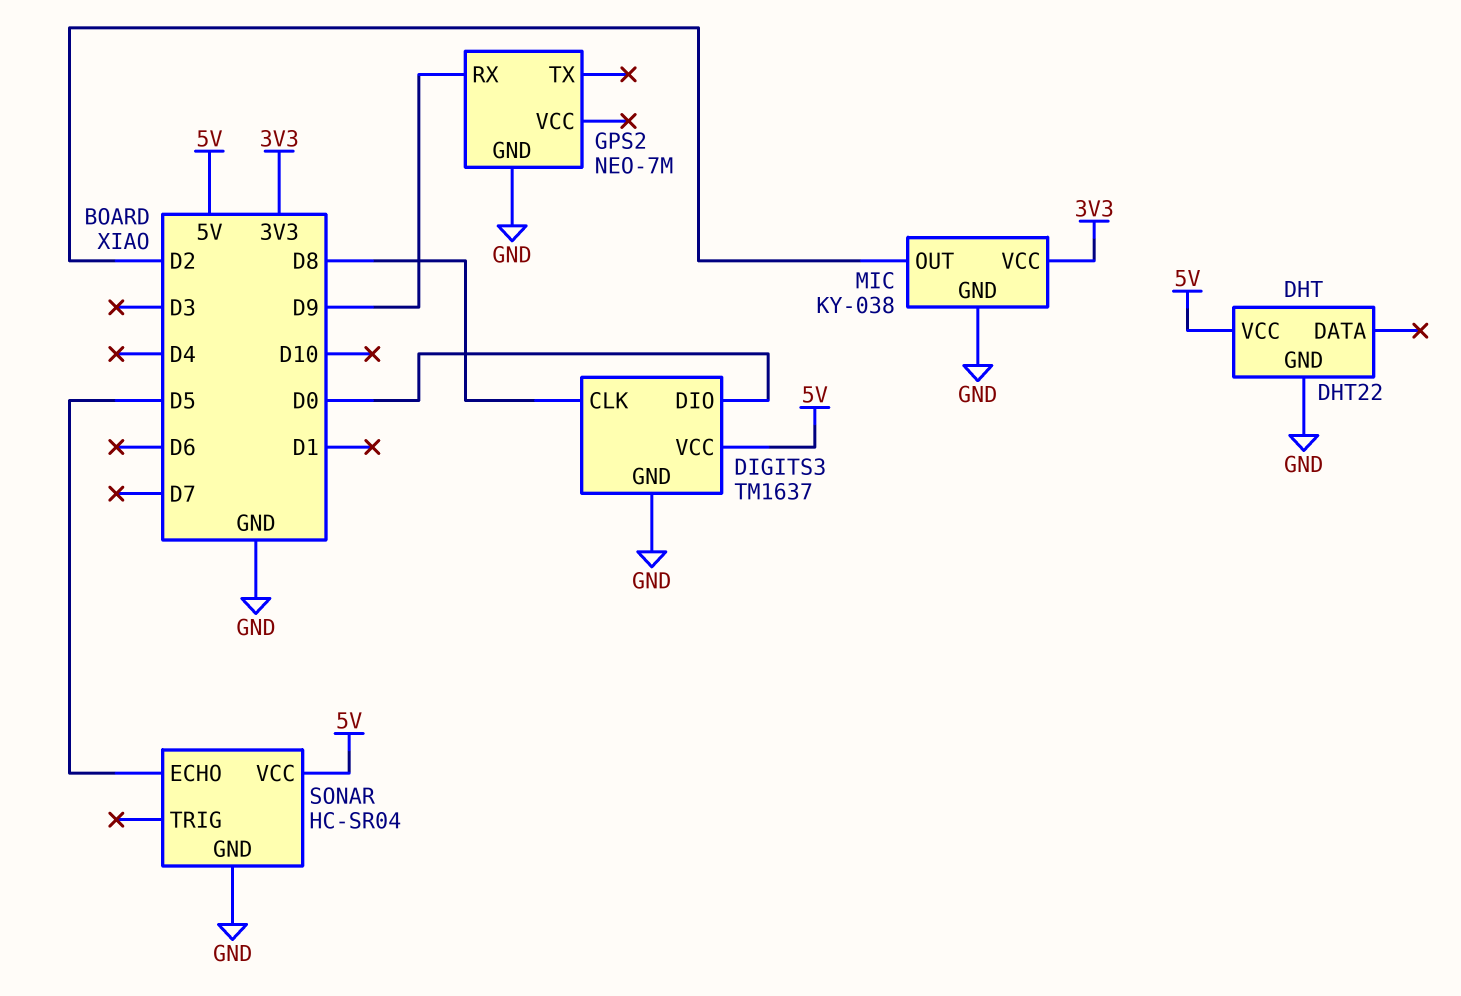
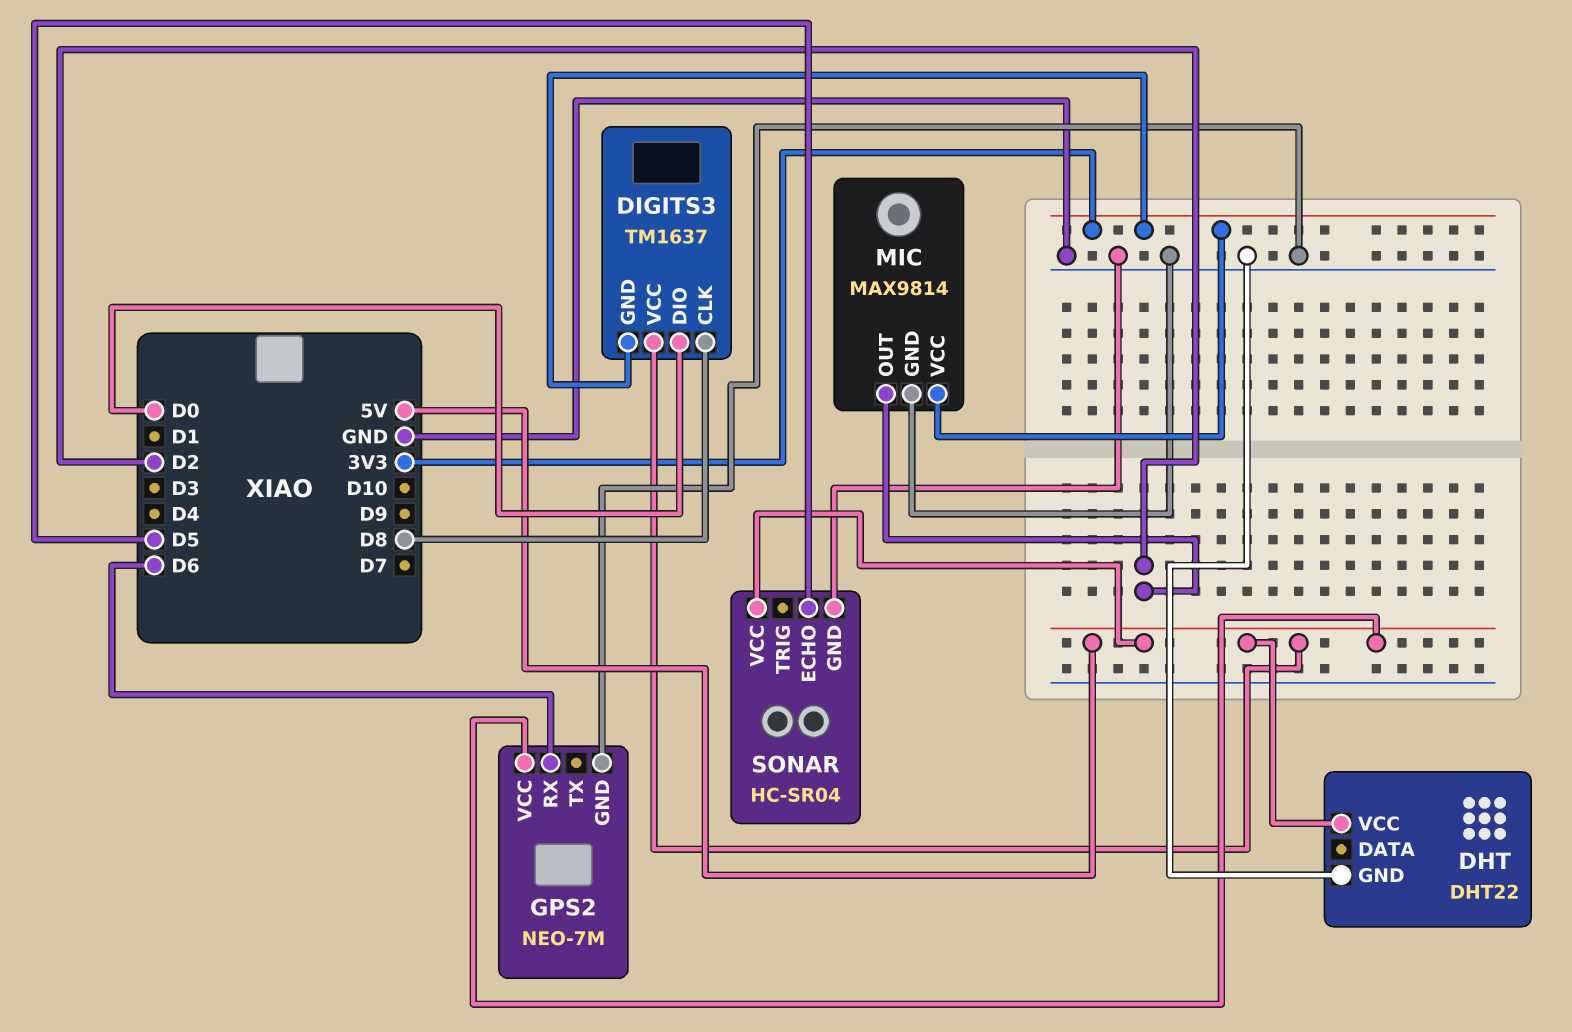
DIGITS3 pin GND: GND -> 3V3
GPS2 pin RX: D9 -> D6
GPS2 pin VCC: none -> 5V
MIC: KY-038 -> MAX9814

